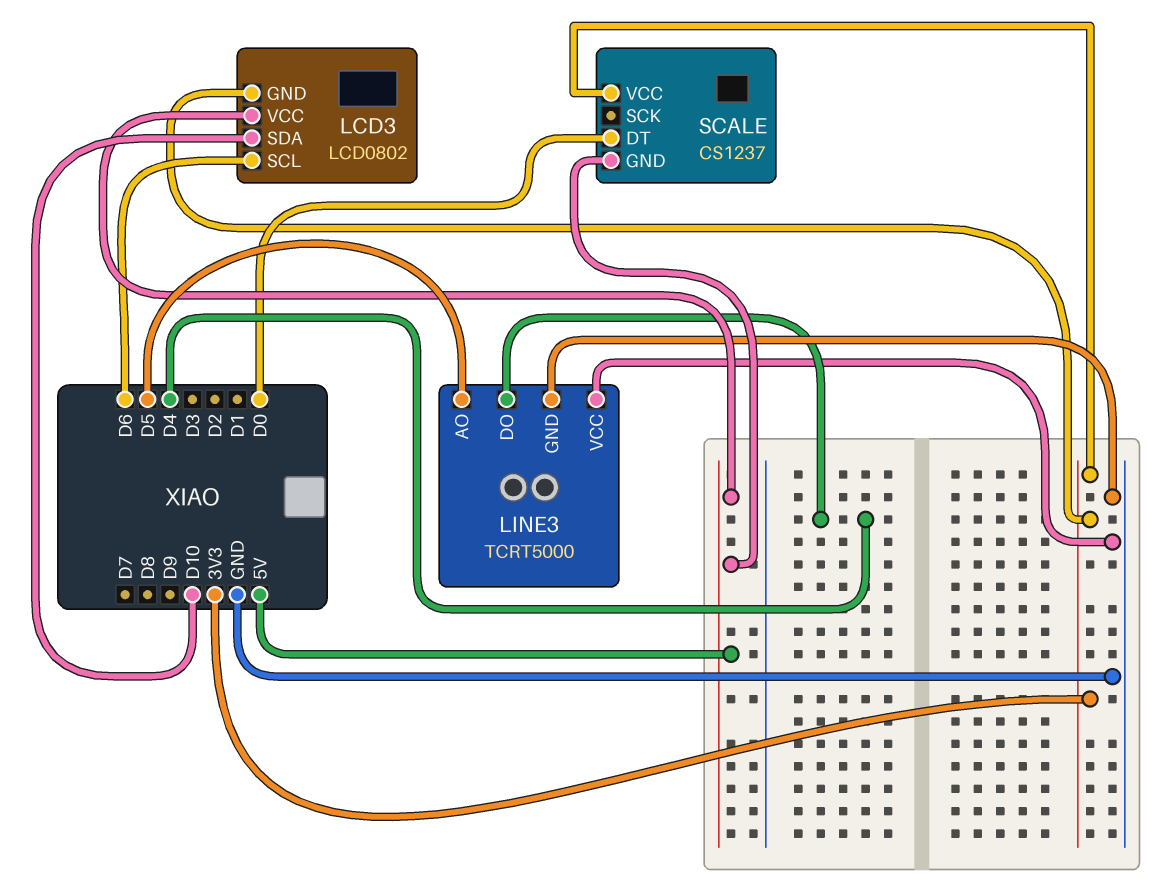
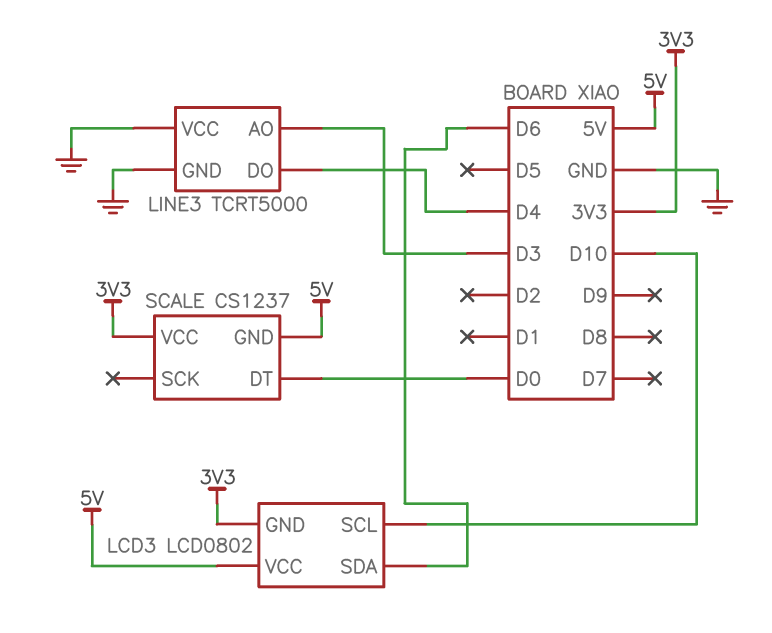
LCD3 pin SCL: D6 -> D10
LCD3 pin SDA: D10 -> D6
LINE3 pin AO: D5 -> D3

